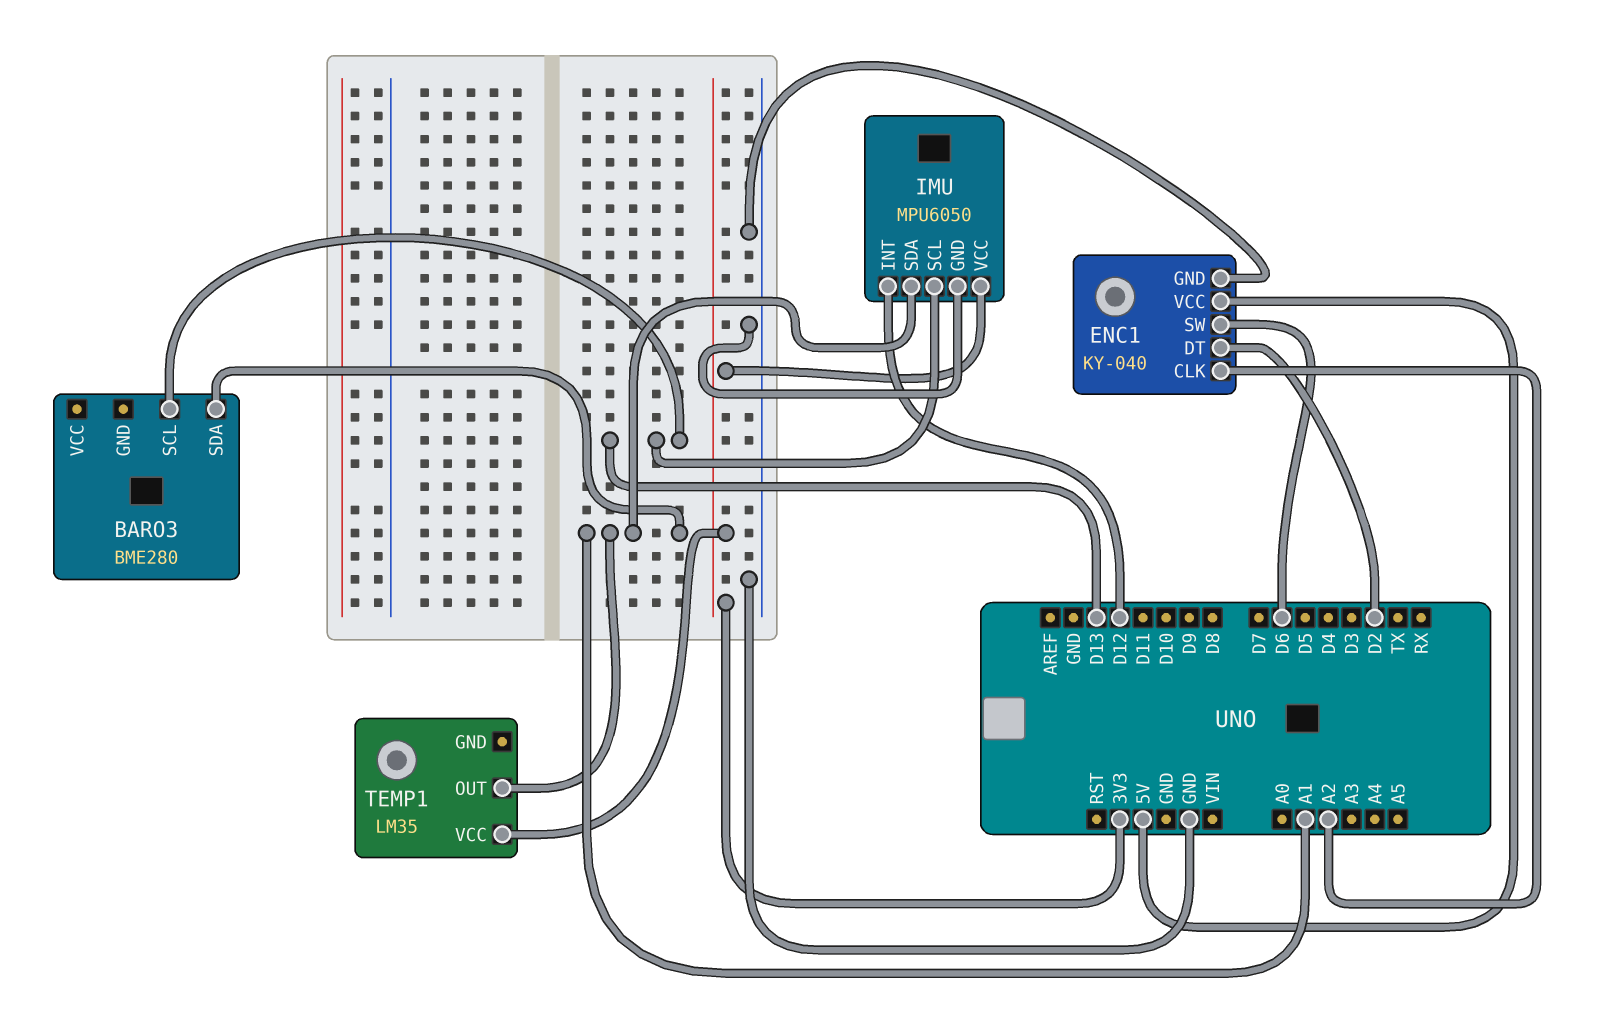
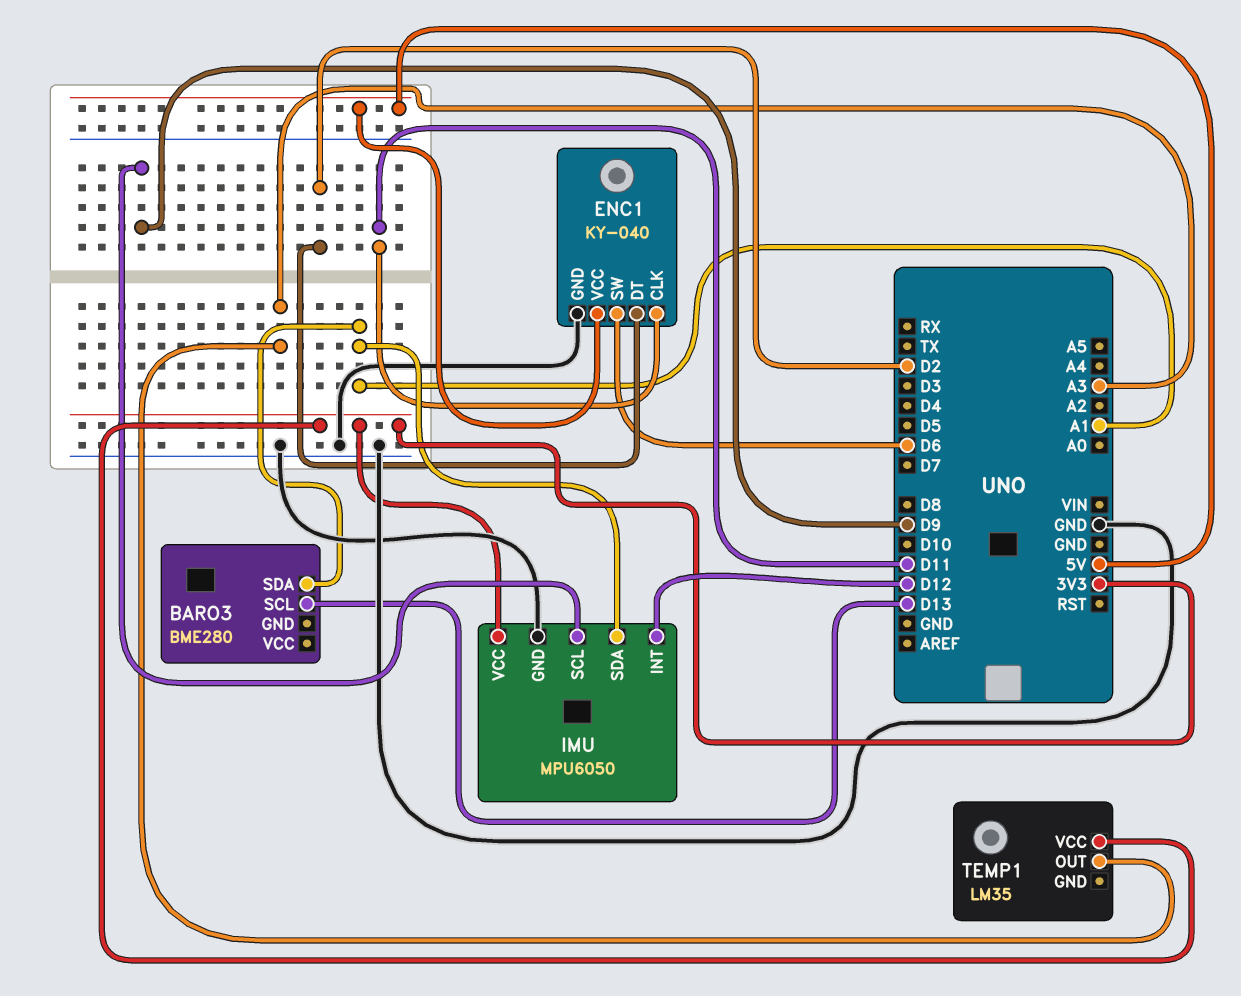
ENC1 pin CLK: A2 -> D11
IMU pin SCL: D13 -> D9
TEMP1 pin OUT: A1 -> A3

